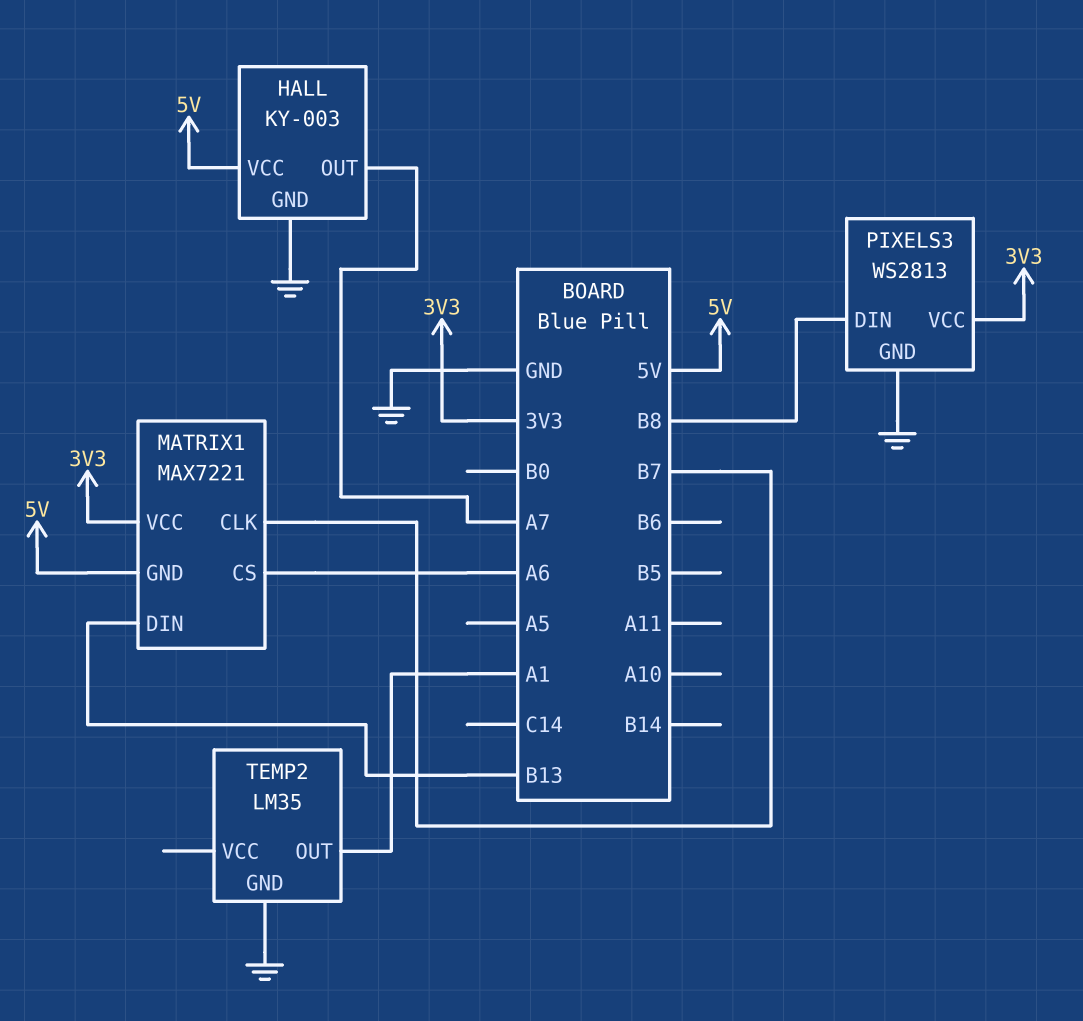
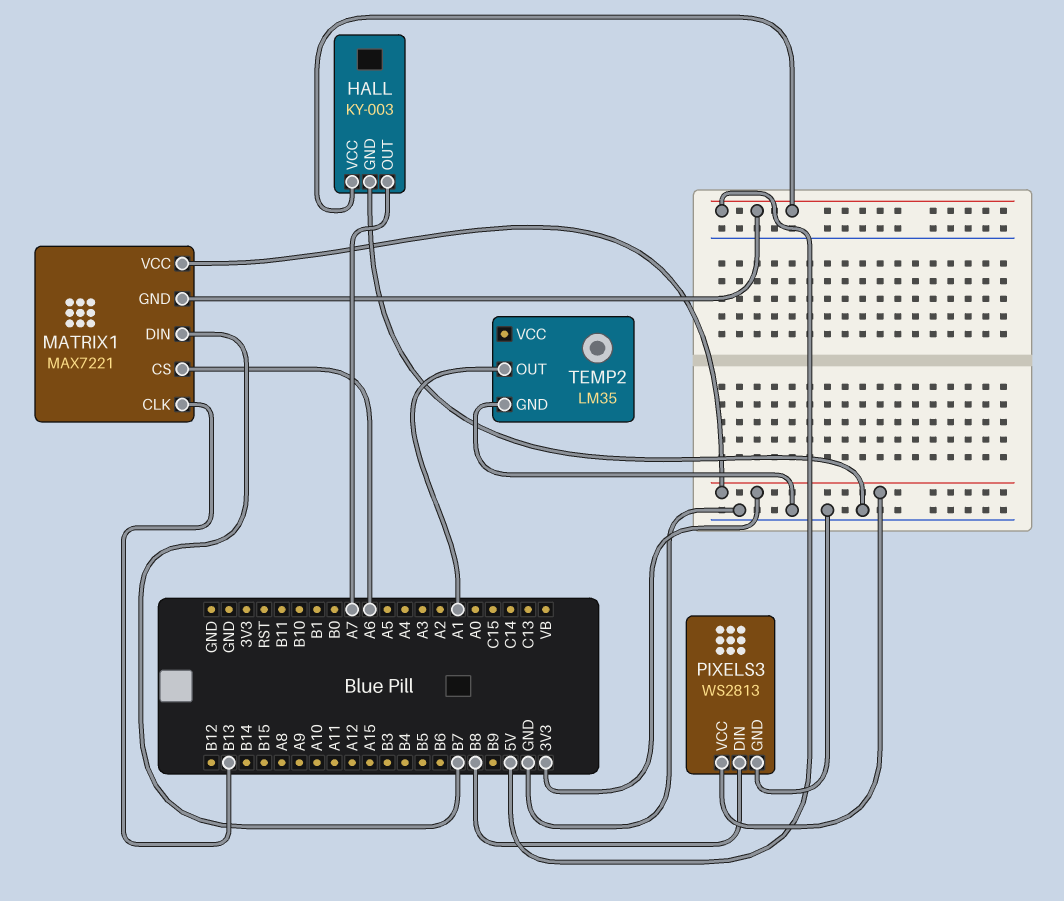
MATRIX1 pin CLK: B7 -> B13
MATRIX1 pin DIN: B13 -> B7

